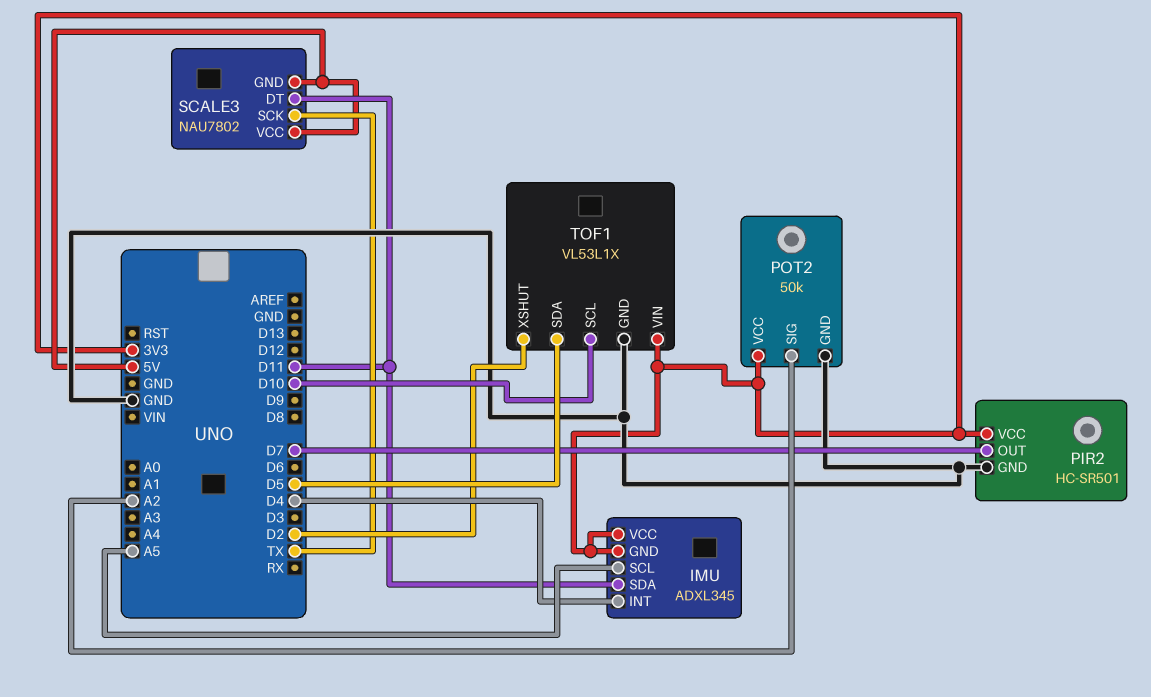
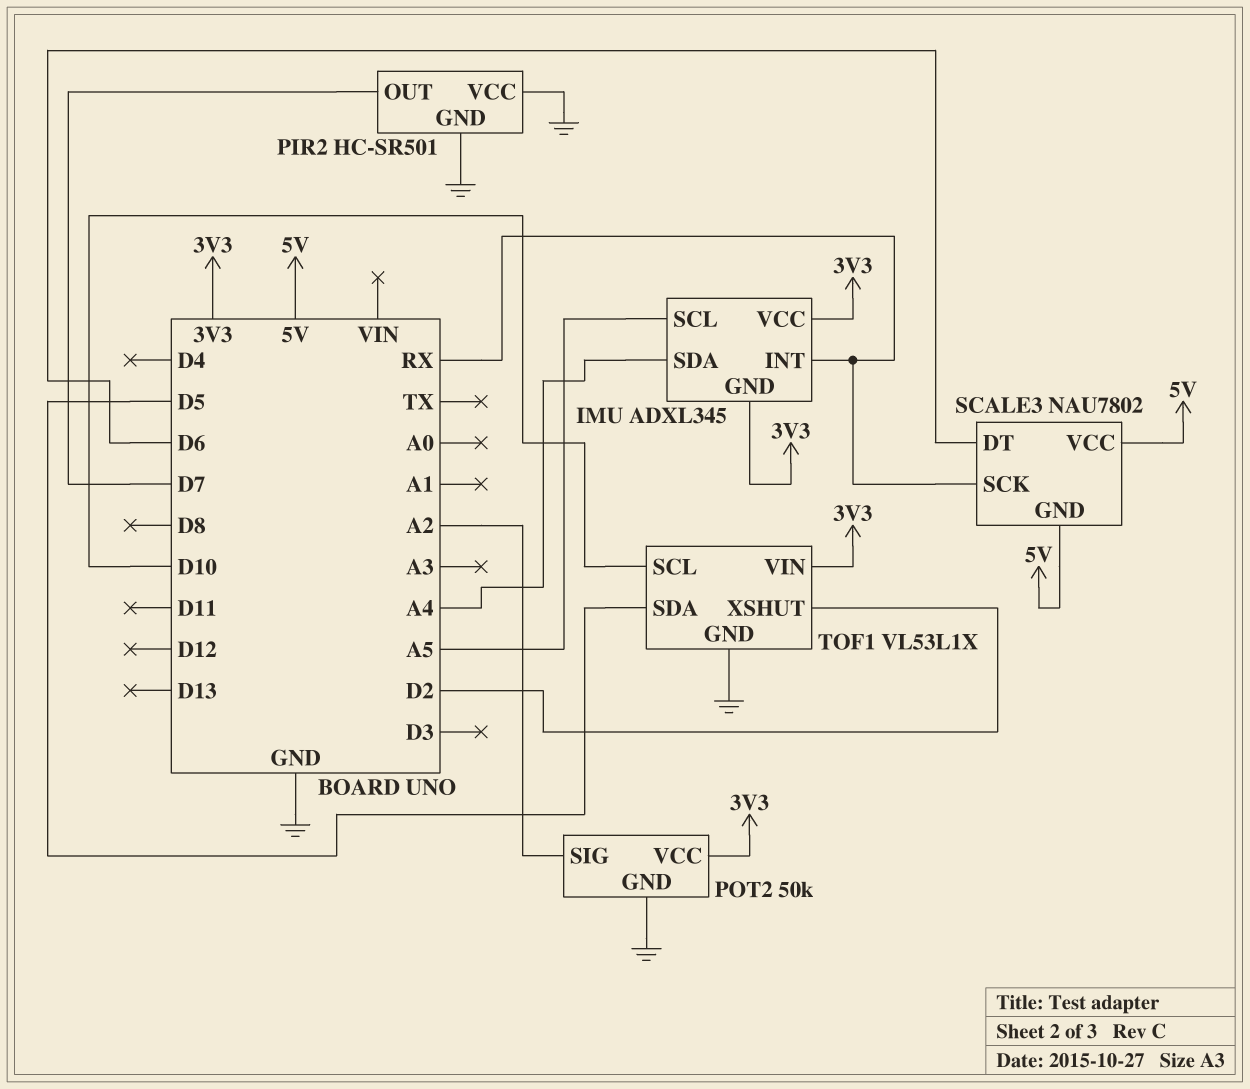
IMU pin INT: D4 -> RX
IMU pin SDA: D11 -> A4
PIR2 pin VCC: 3V3 -> GND
SCALE3 pin DT: D11 -> D6
SCALE3 pin SCK: TX -> RX

